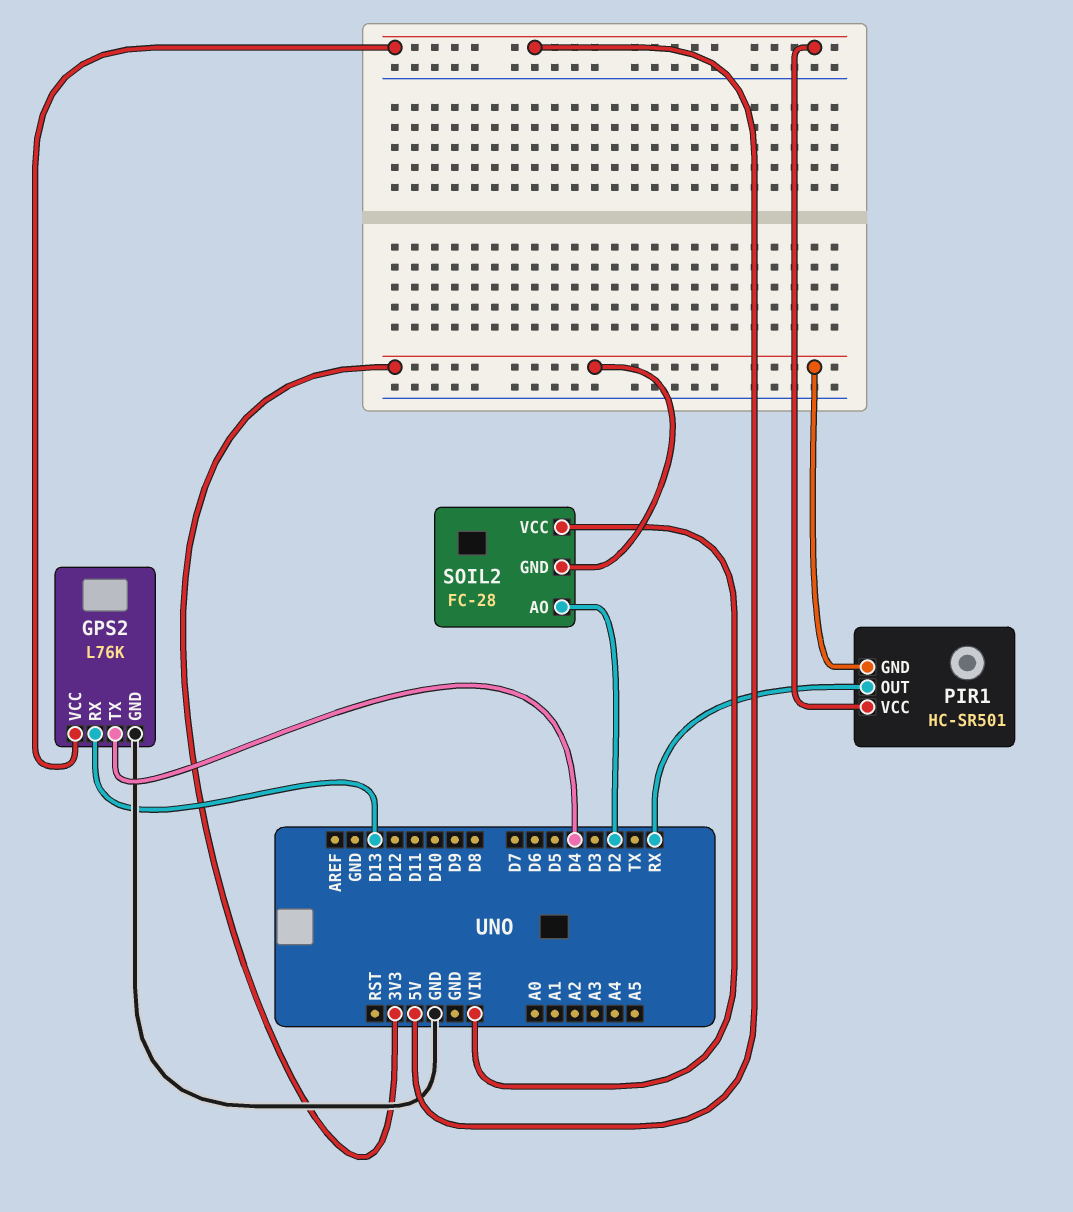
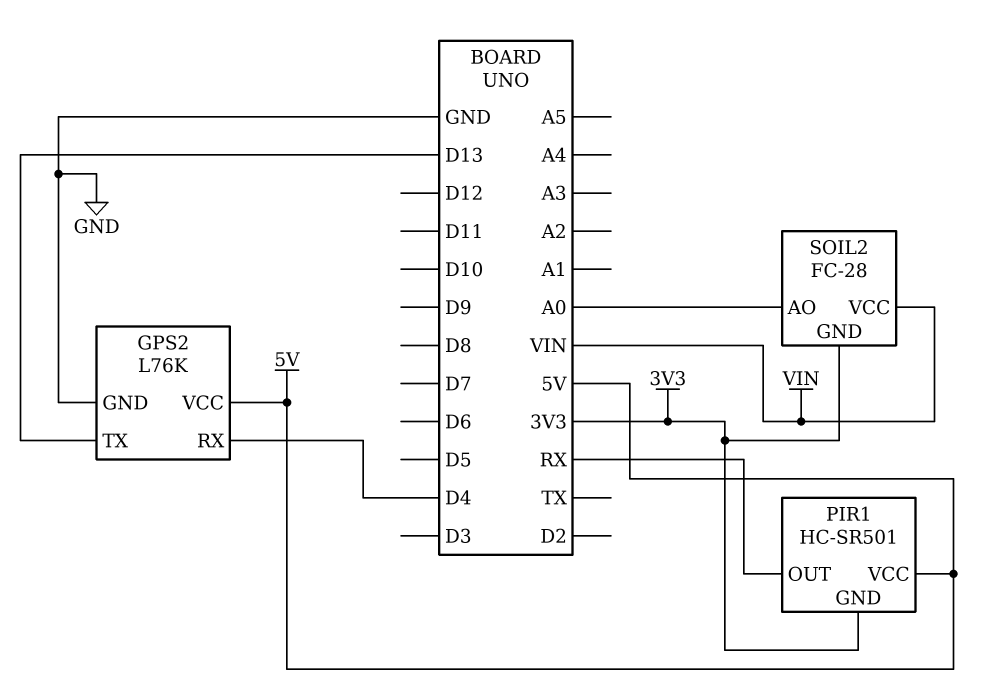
GPS2 pin RX: D13 -> D4
GPS2 pin TX: D4 -> D13
SOIL2 pin AO: D2 -> A0

